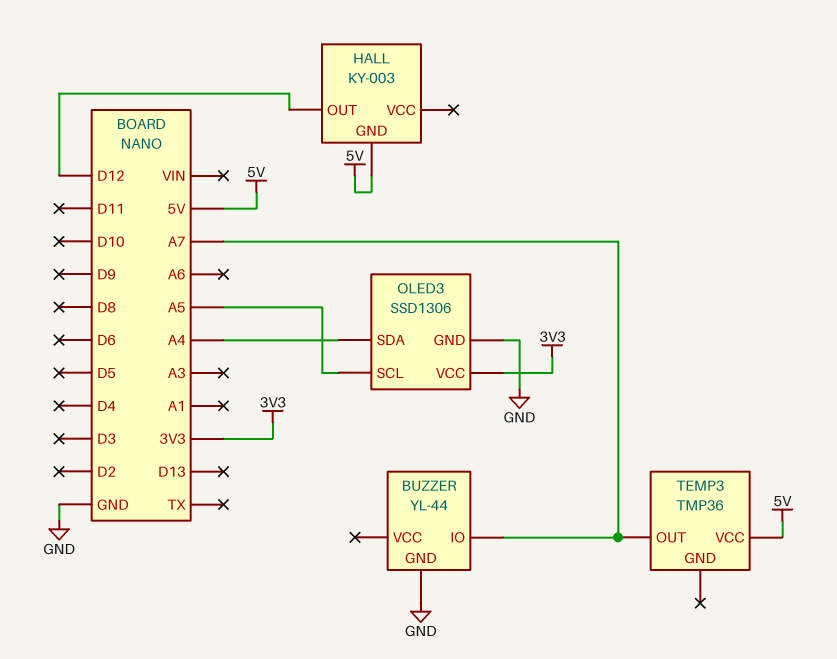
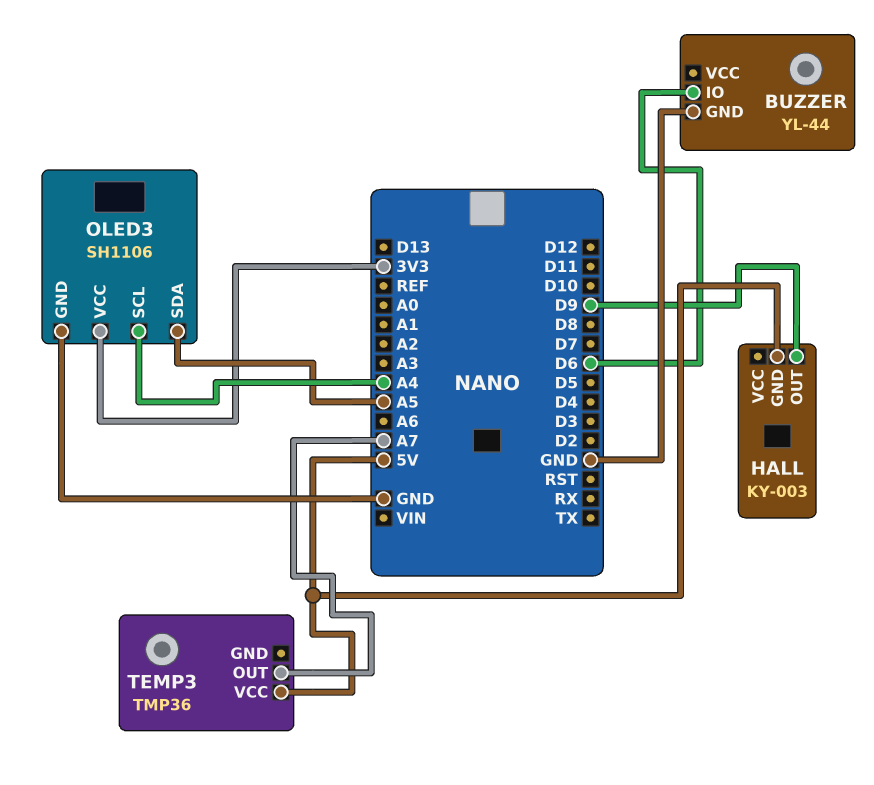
BUZZER pin IO: A7 -> D6
HALL pin OUT: D12 -> D9
OLED3: SSD1306 -> SH1106
OLED3 pin SCL: A5 -> A4
OLED3 pin SDA: A4 -> A5

